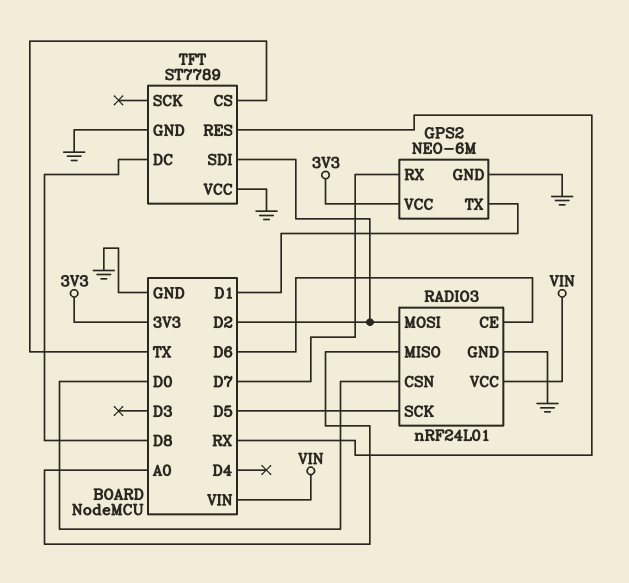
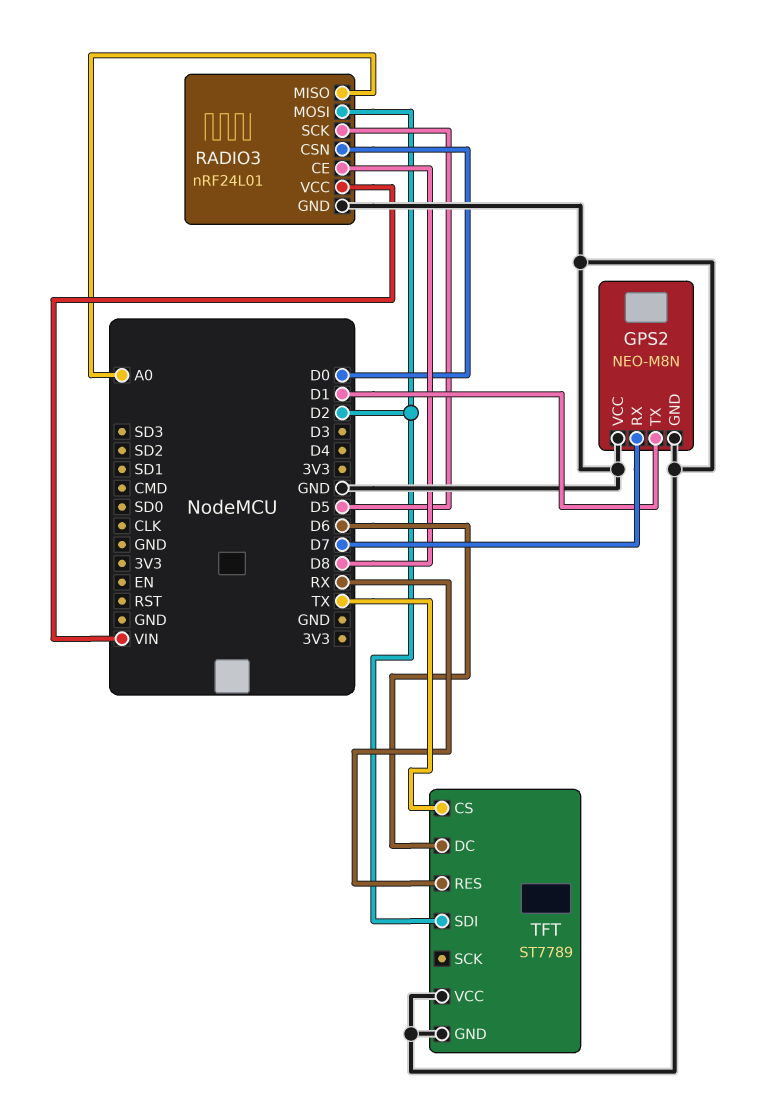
GPS2: NEO-6M -> NEO-M8N
GPS2 pin VCC: 3V3 -> GND
RADIO3 pin CE: D6 -> D8
TFT pin DC: D8 -> D6

